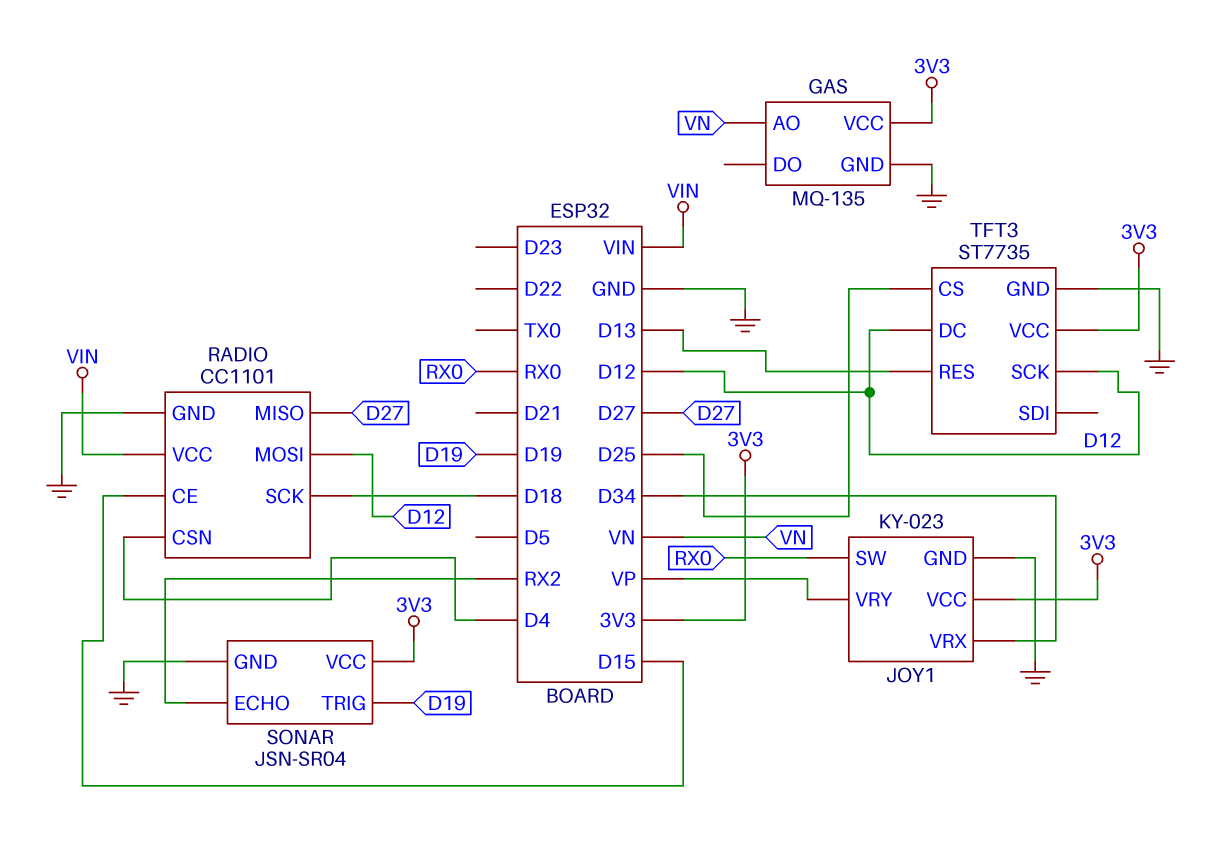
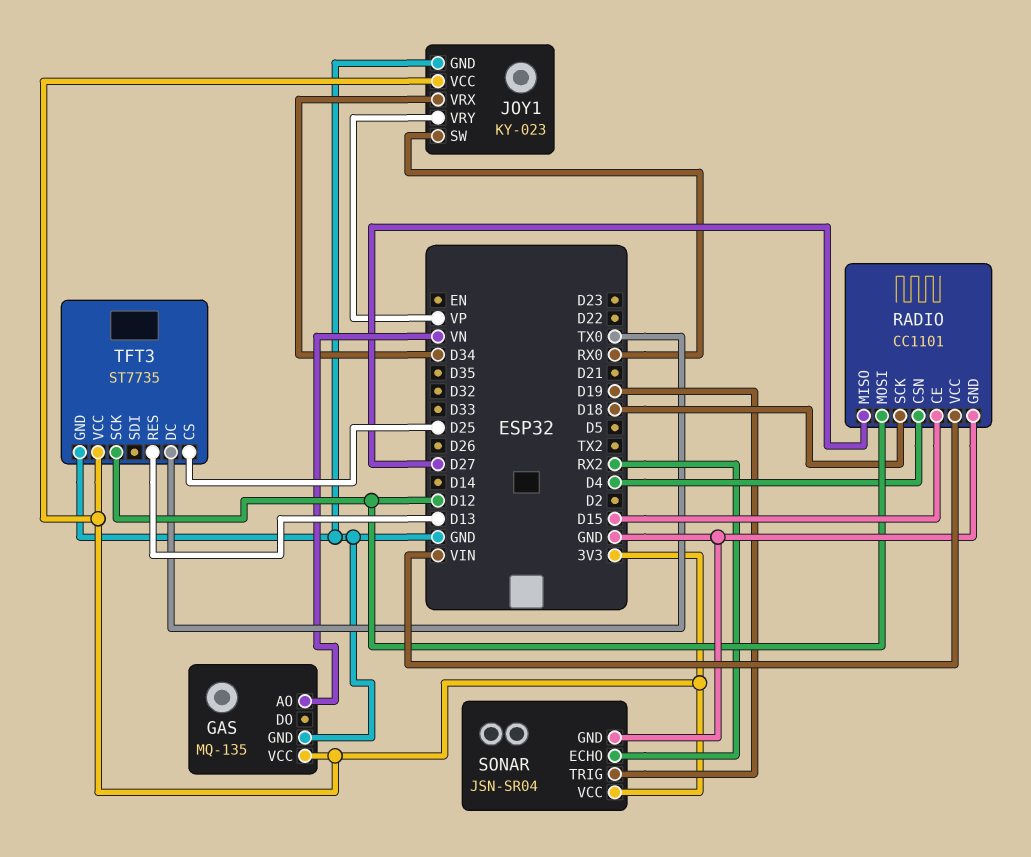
TFT3 pin DC: D12 -> TX0

